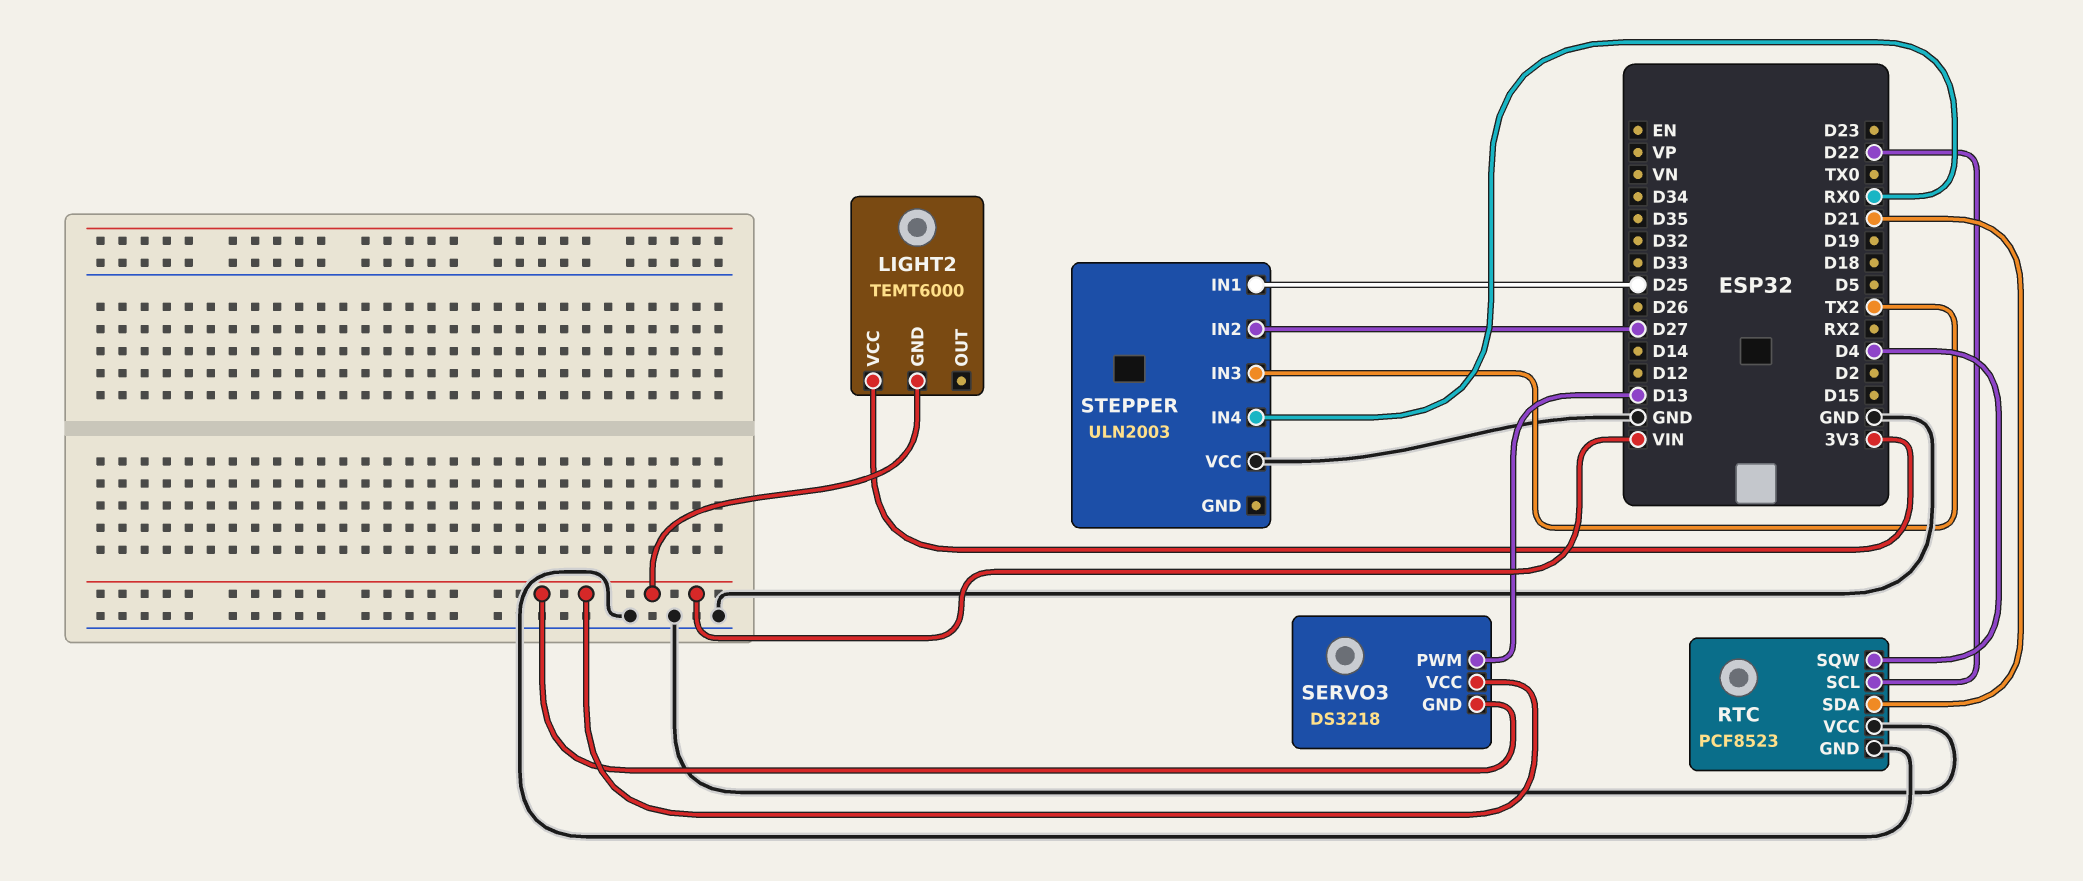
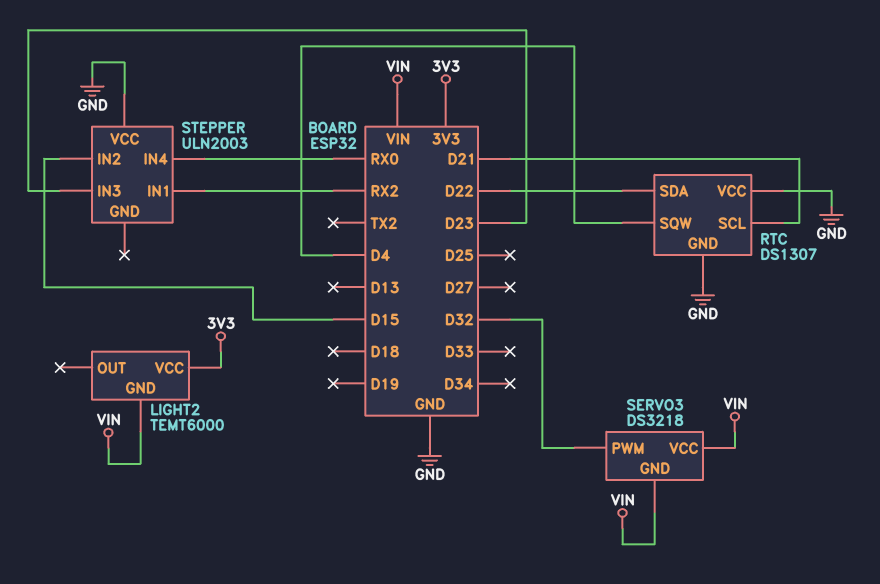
RTC: PCF8523 -> DS1307
RTC pin SCL: D22 -> D21
RTC pin SDA: D21 -> D22
SERVO3 pin PWM: D13 -> D32
STEPPER pin IN1: D25 -> RX2
STEPPER pin IN2: D27 -> D15
STEPPER pin IN3: TX2 -> D23

